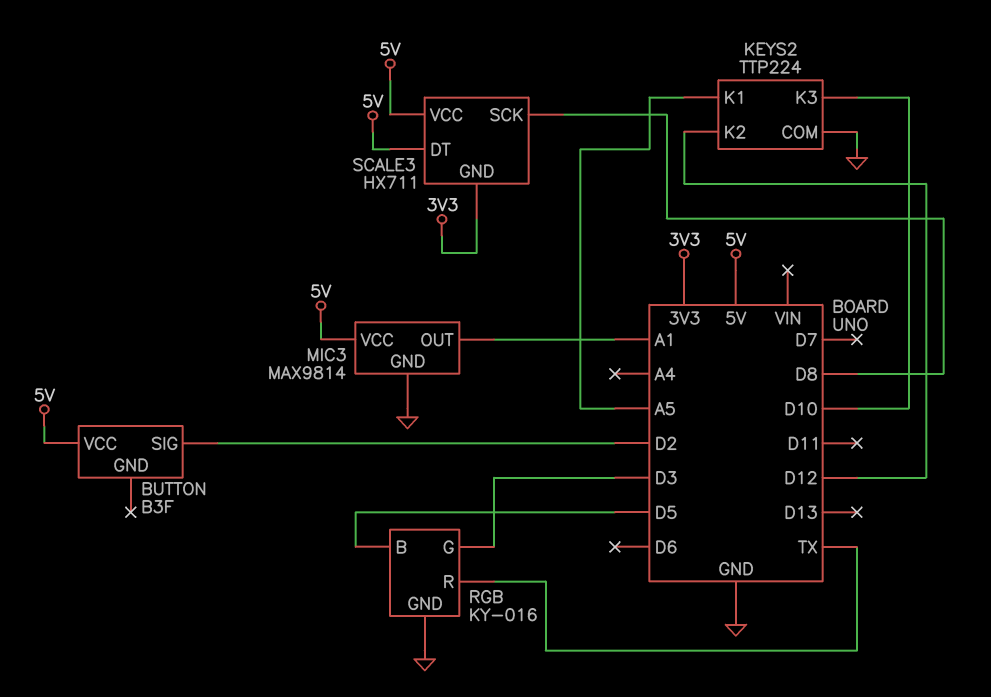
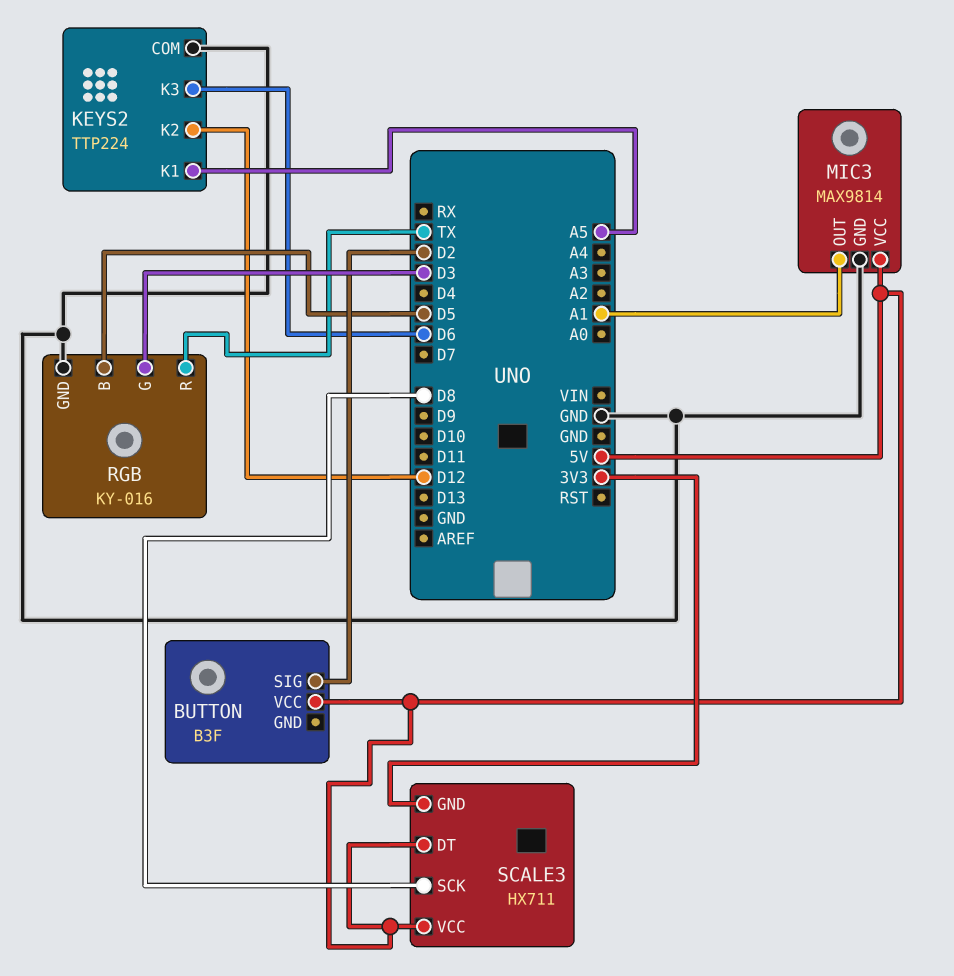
KEYS2 pin K3: D10 -> D6

